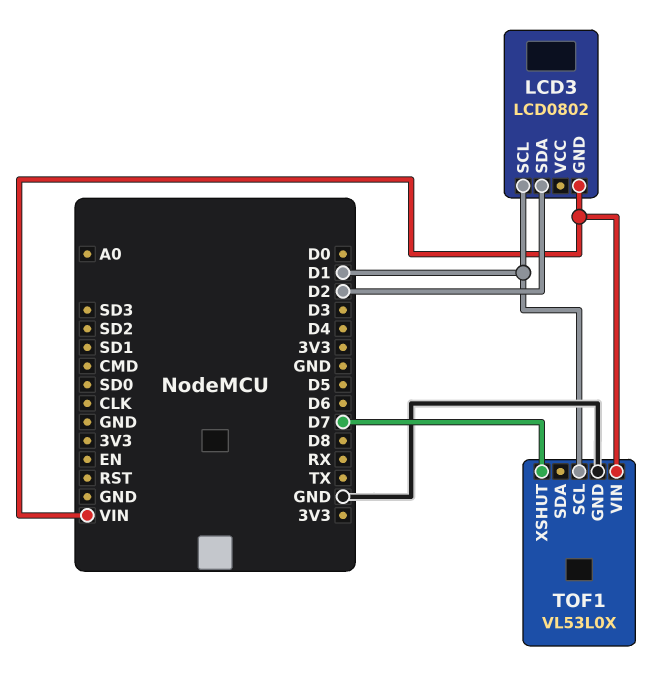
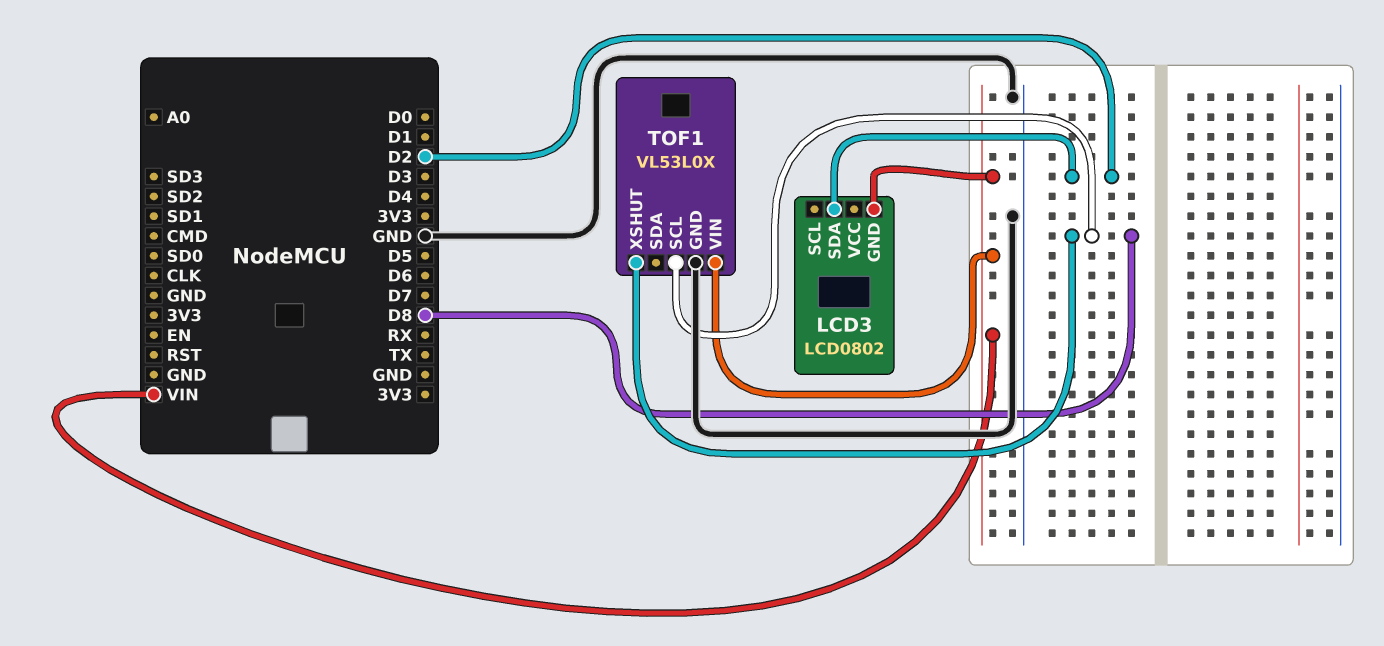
LCD3 pin SCL: D1 -> none
TOF1 pin SCL: D1 -> D8
TOF1 pin XSHUT: D7 -> D8

